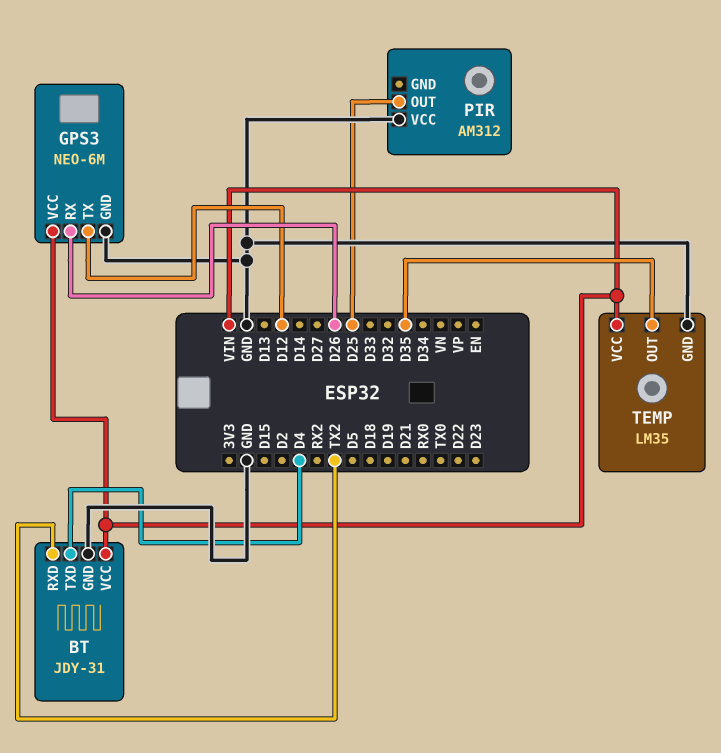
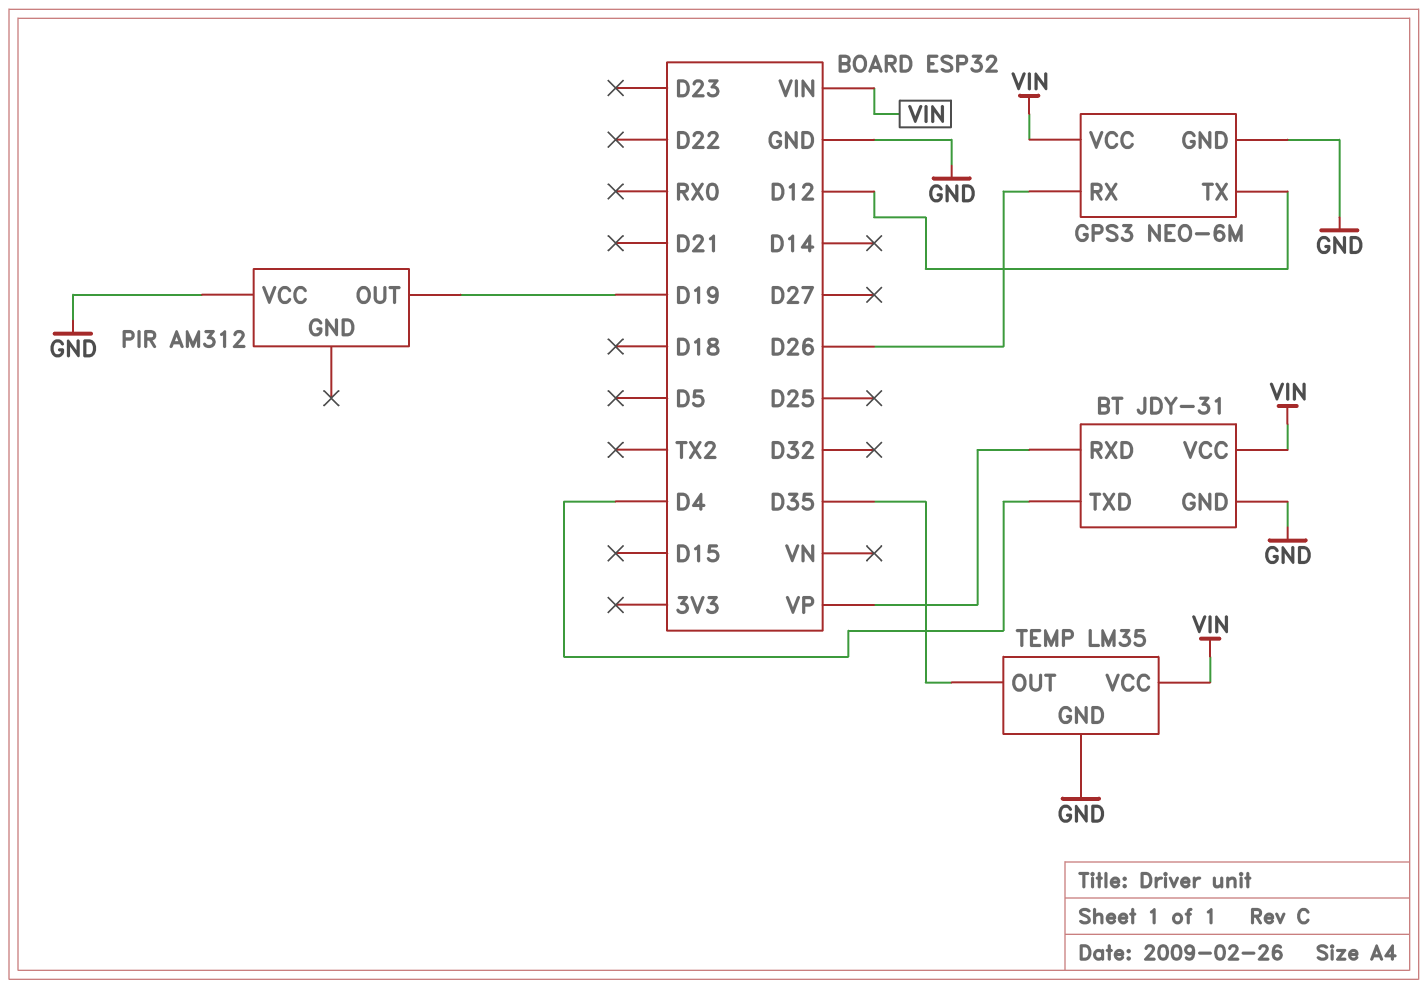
BT pin RXD: TX2 -> VP
PIR pin OUT: D25 -> D19

